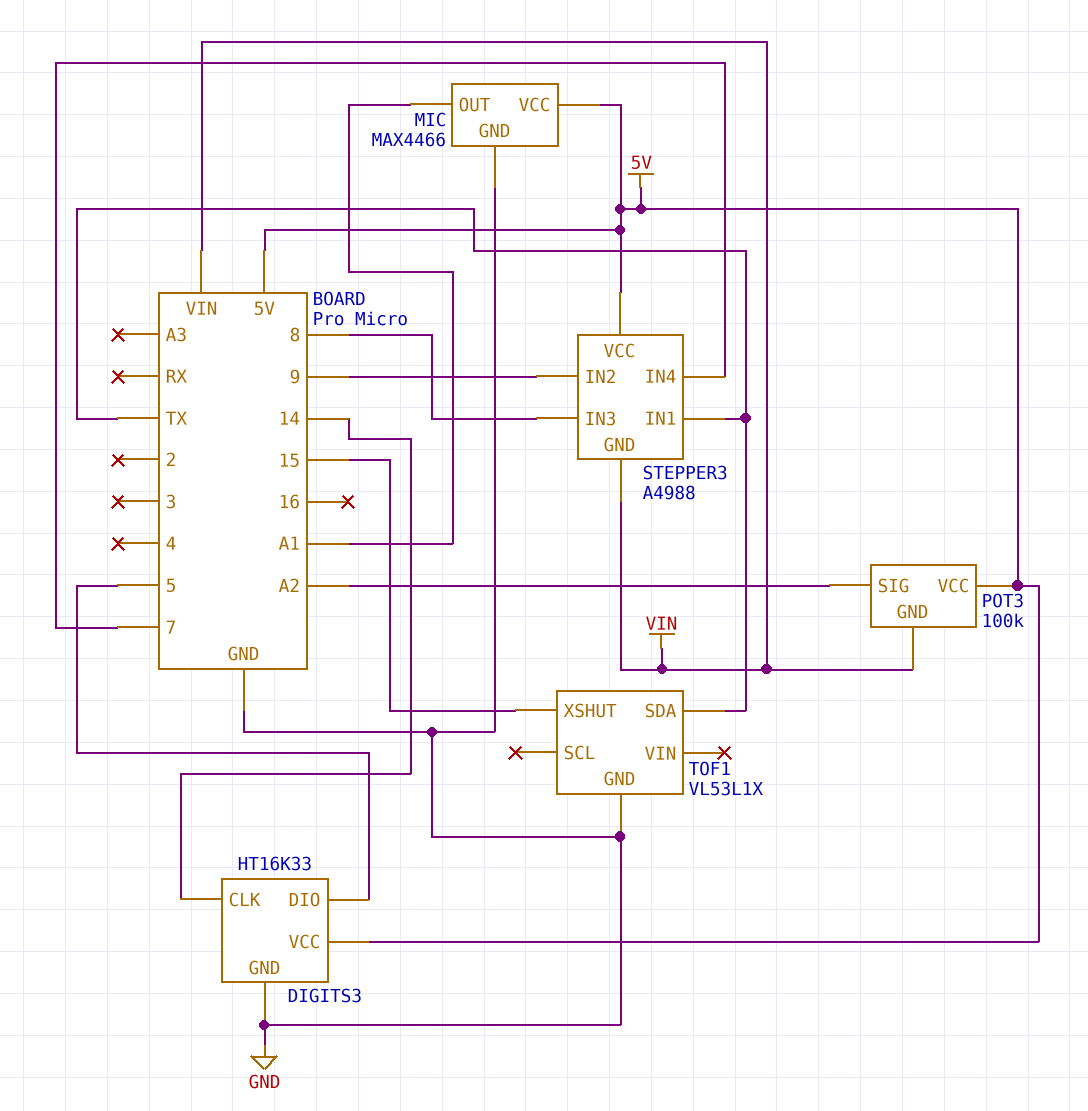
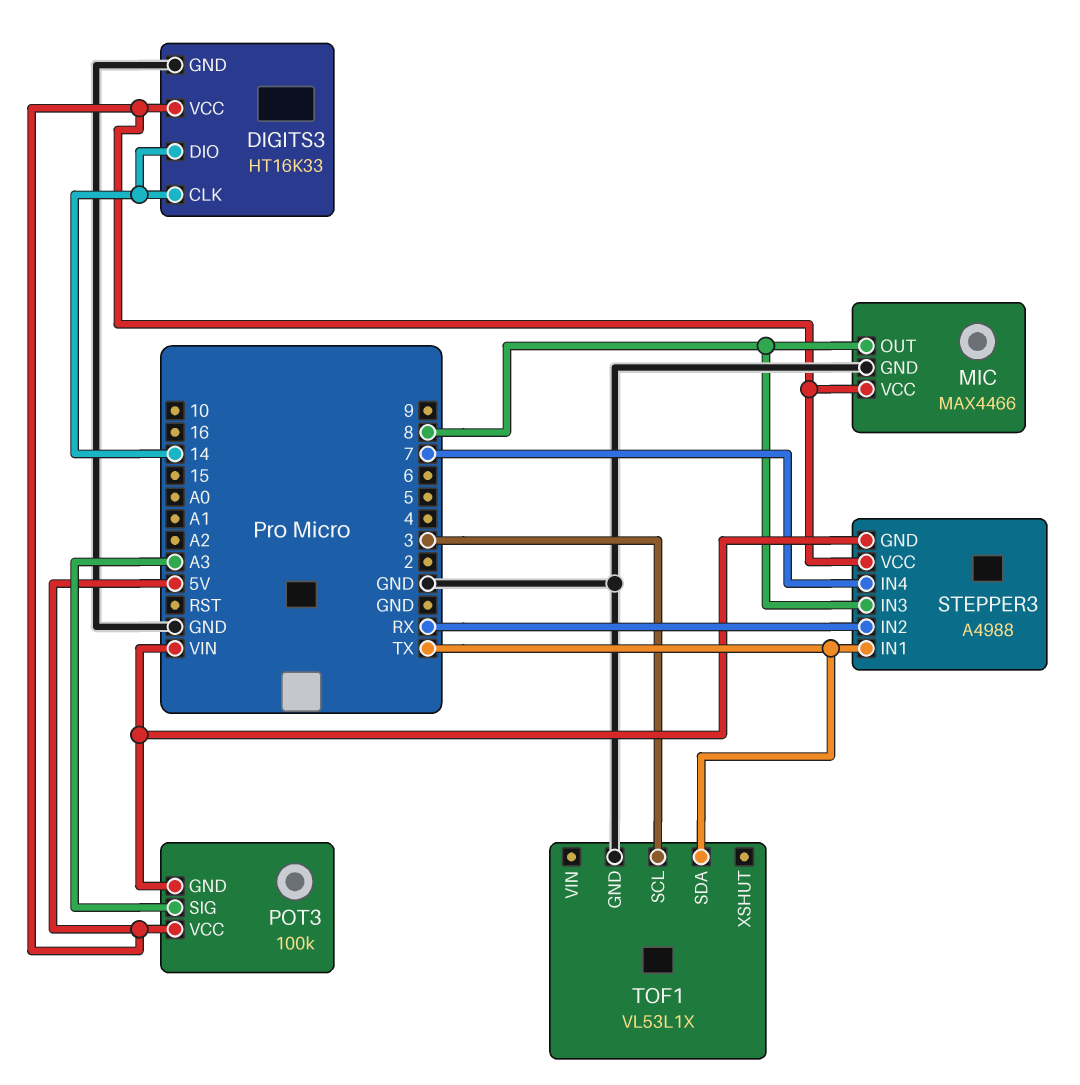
DIGITS3 pin DIO: 5 -> 14
MIC pin OUT: A1 -> 8
POT3 pin SIG: A2 -> A3
STEPPER3 pin IN2: 9 -> RX
TOF1 pin SCL: none -> 3
TOF1 pin XSHUT: 15 -> none

